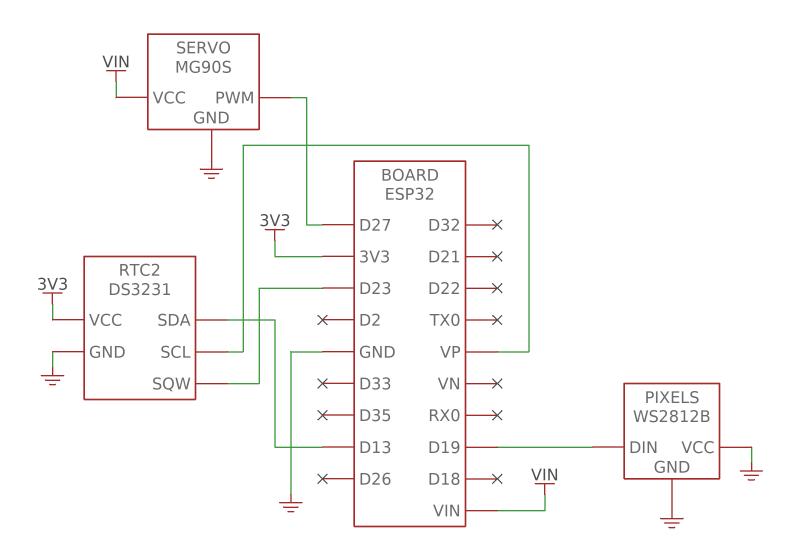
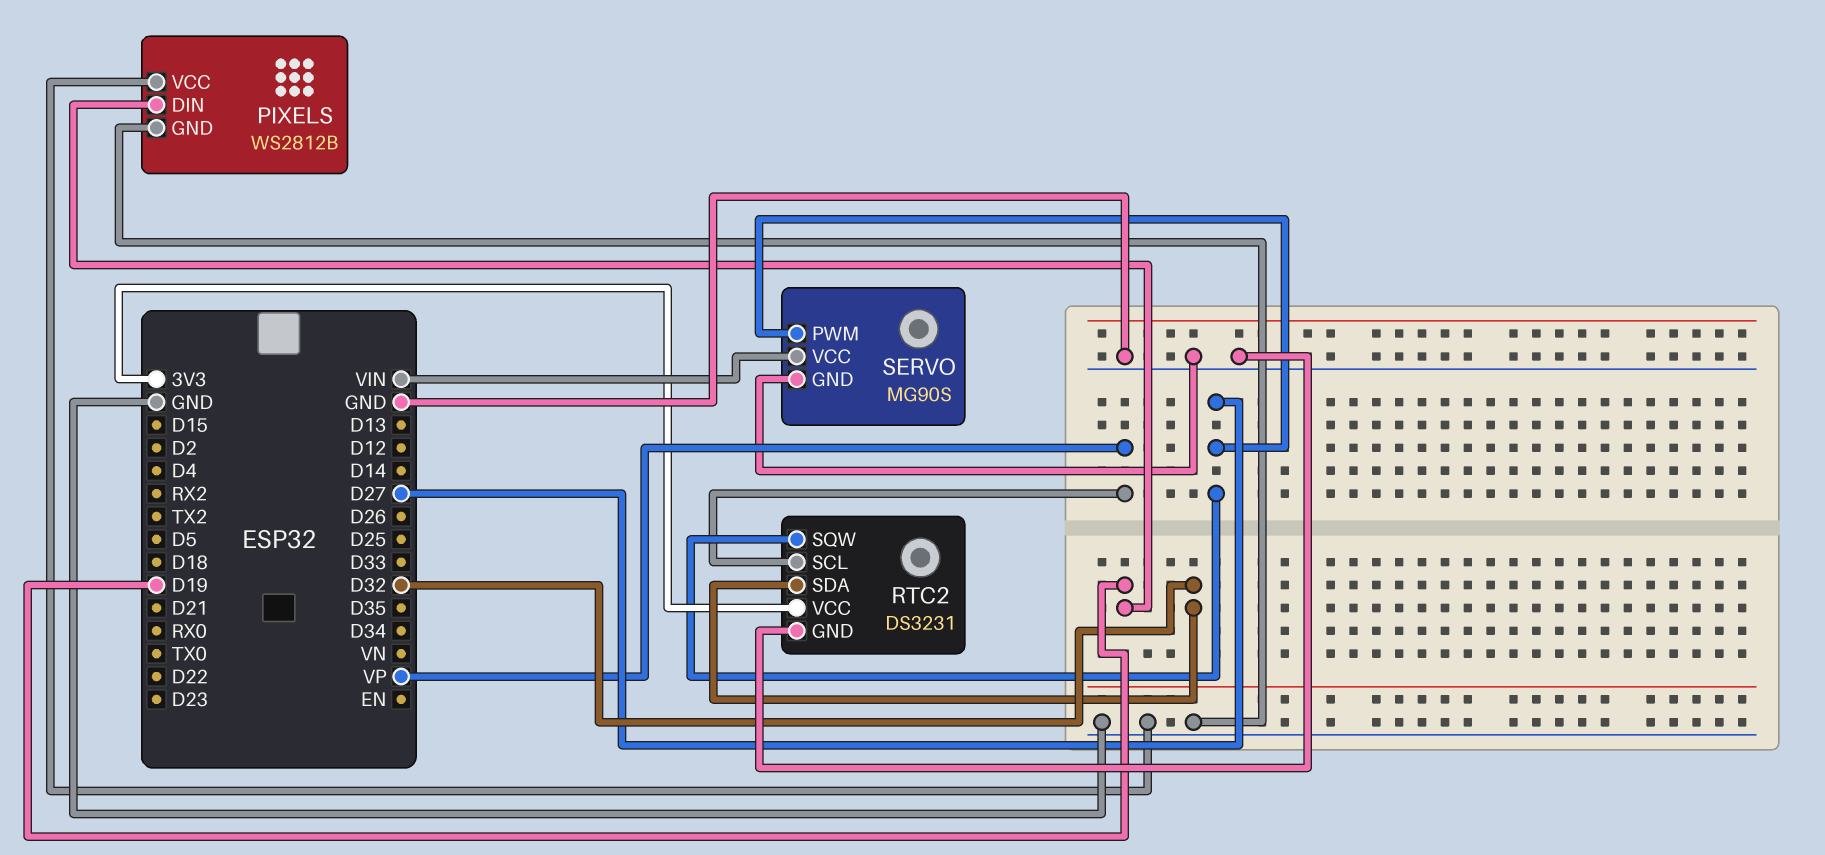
RTC2 pin SDA: D13 -> D32
RTC2 pin SQW: D23 -> D27

